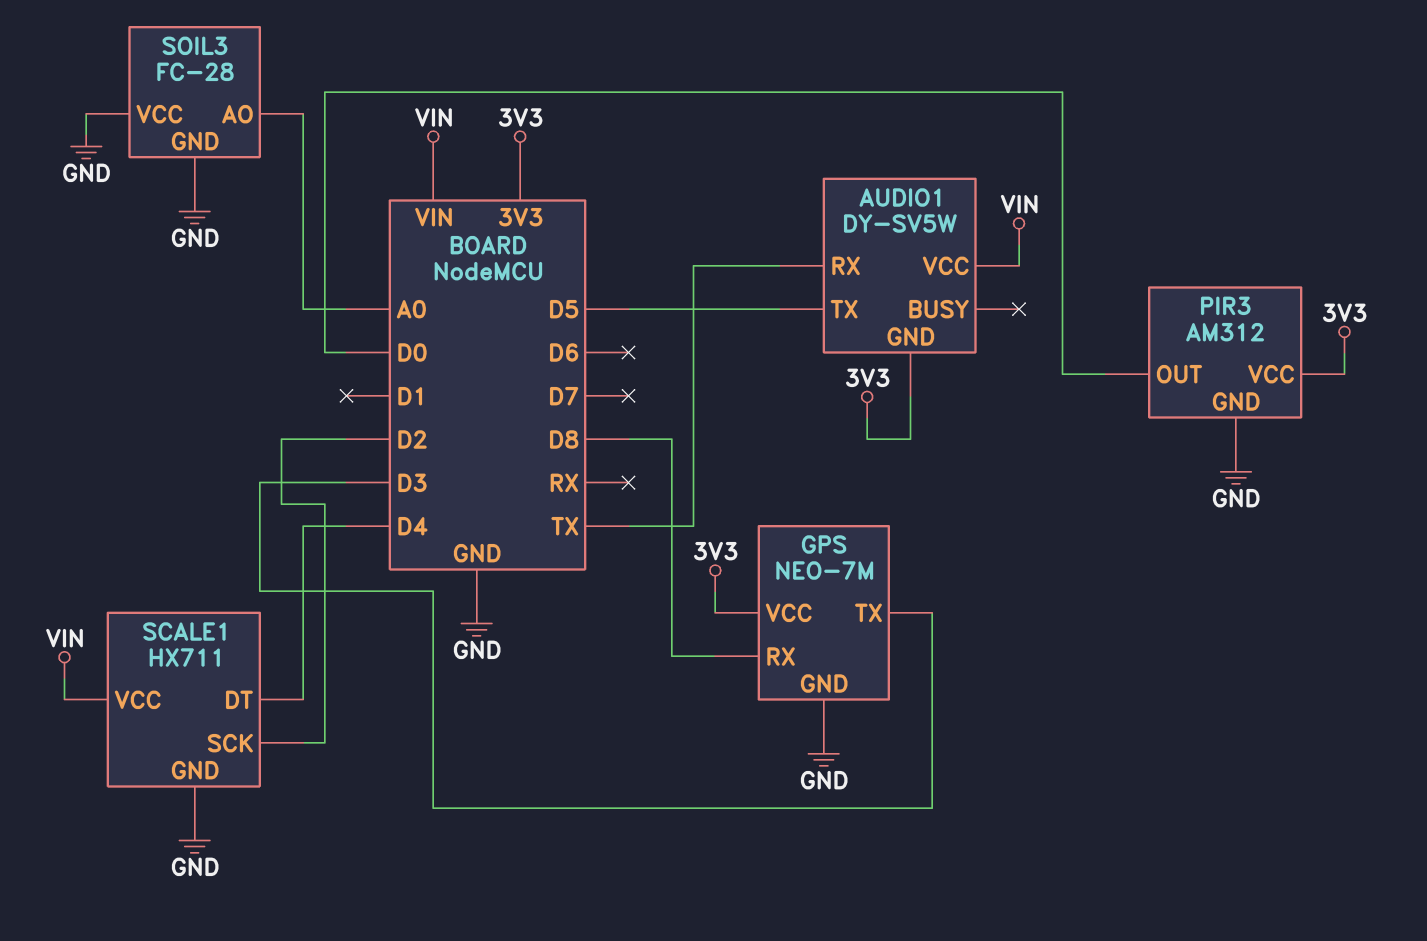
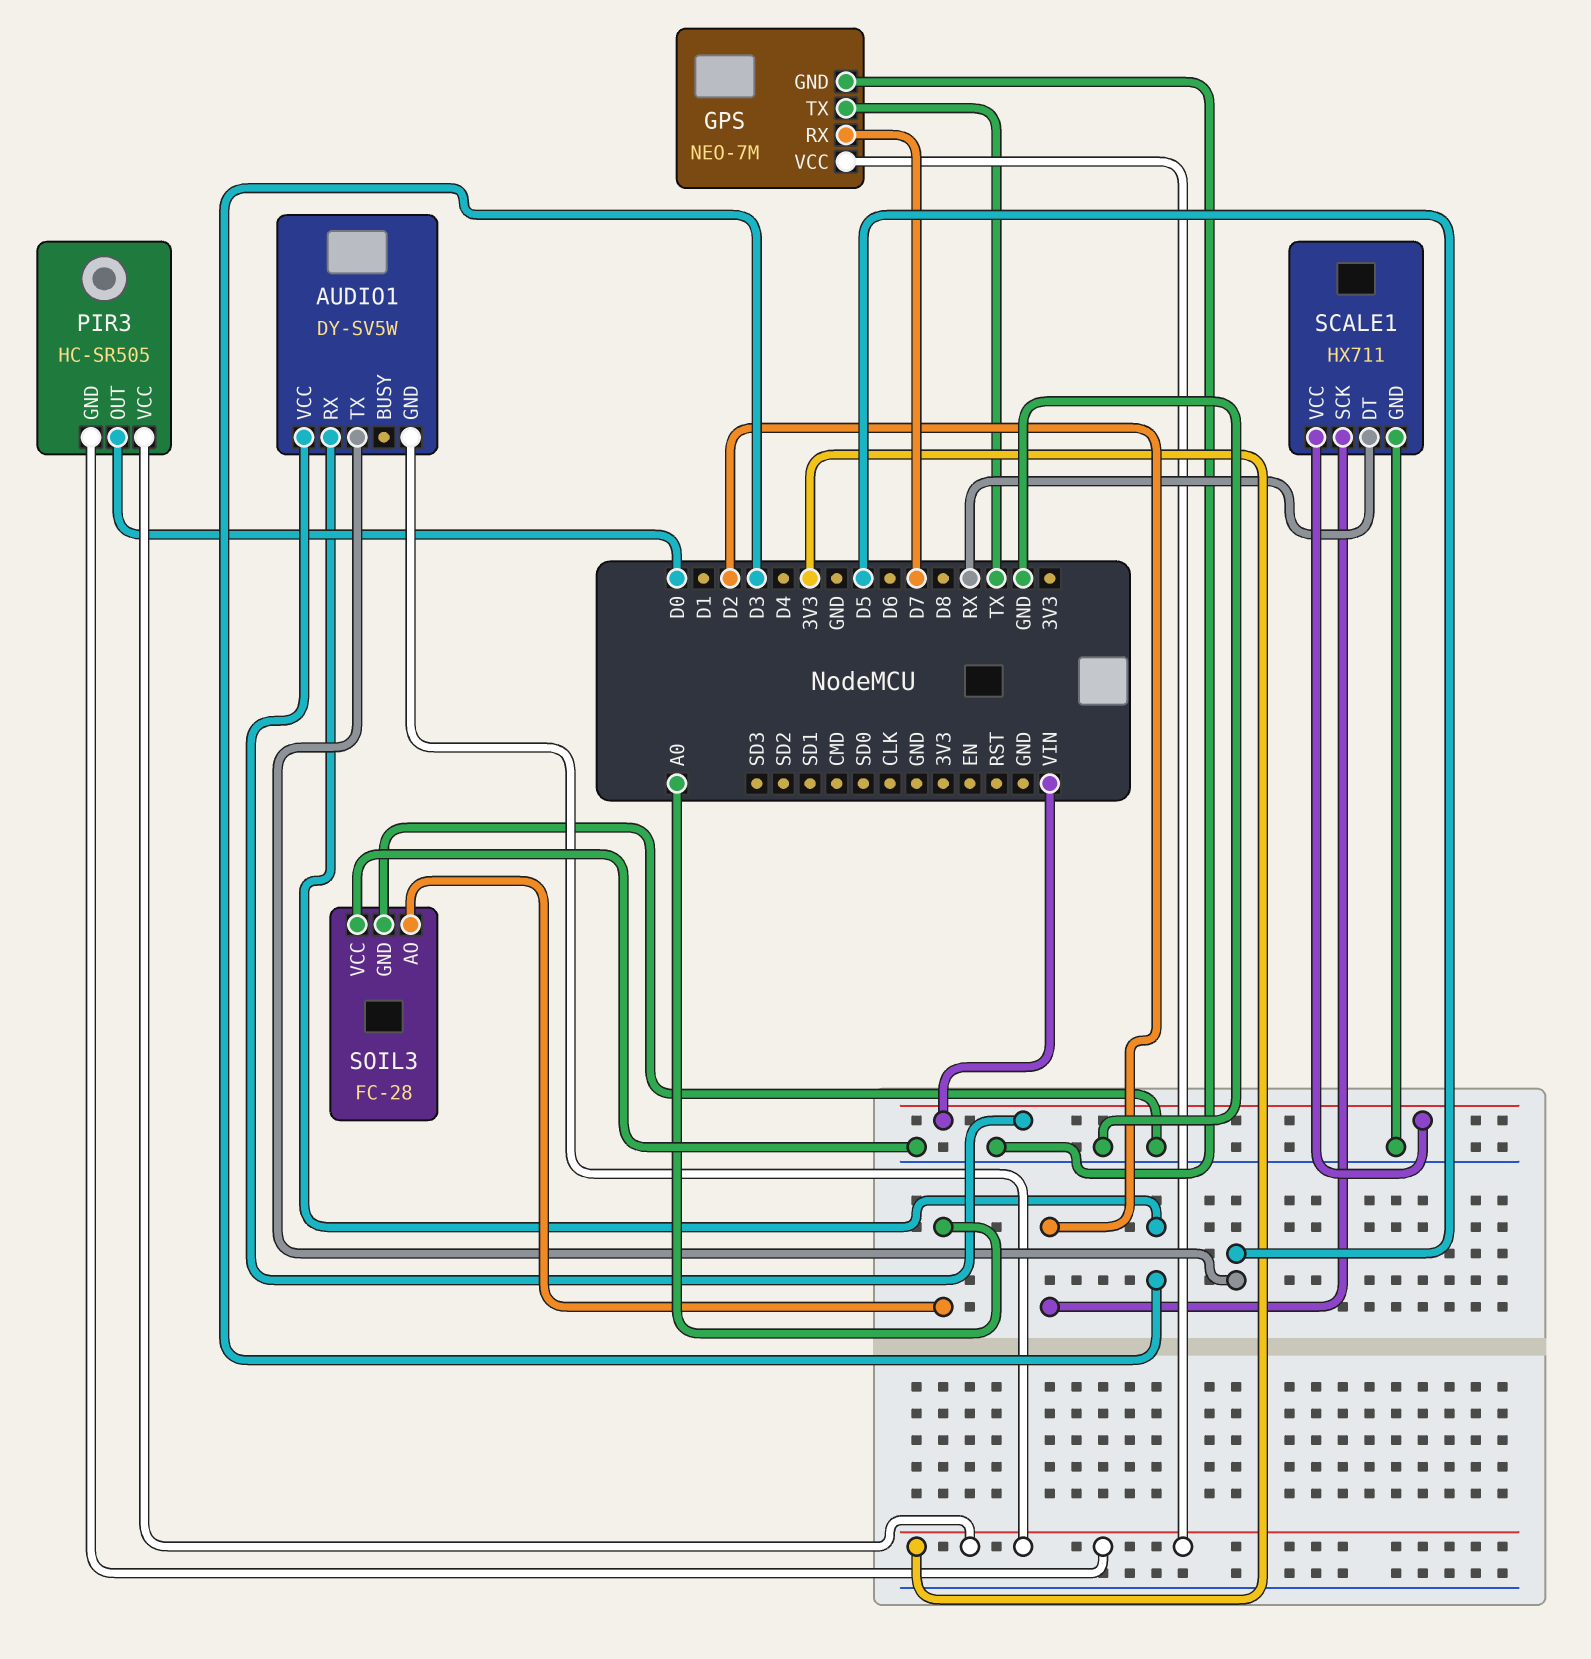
AUDIO1 pin RX: TX -> D3
GPS pin RX: D8 -> D7
GPS pin TX: D3 -> TX
PIR3: AM312 -> HC-SR505
PIR3 pin GND: GND -> 3V3
SCALE1 pin DT: D4 -> RX

